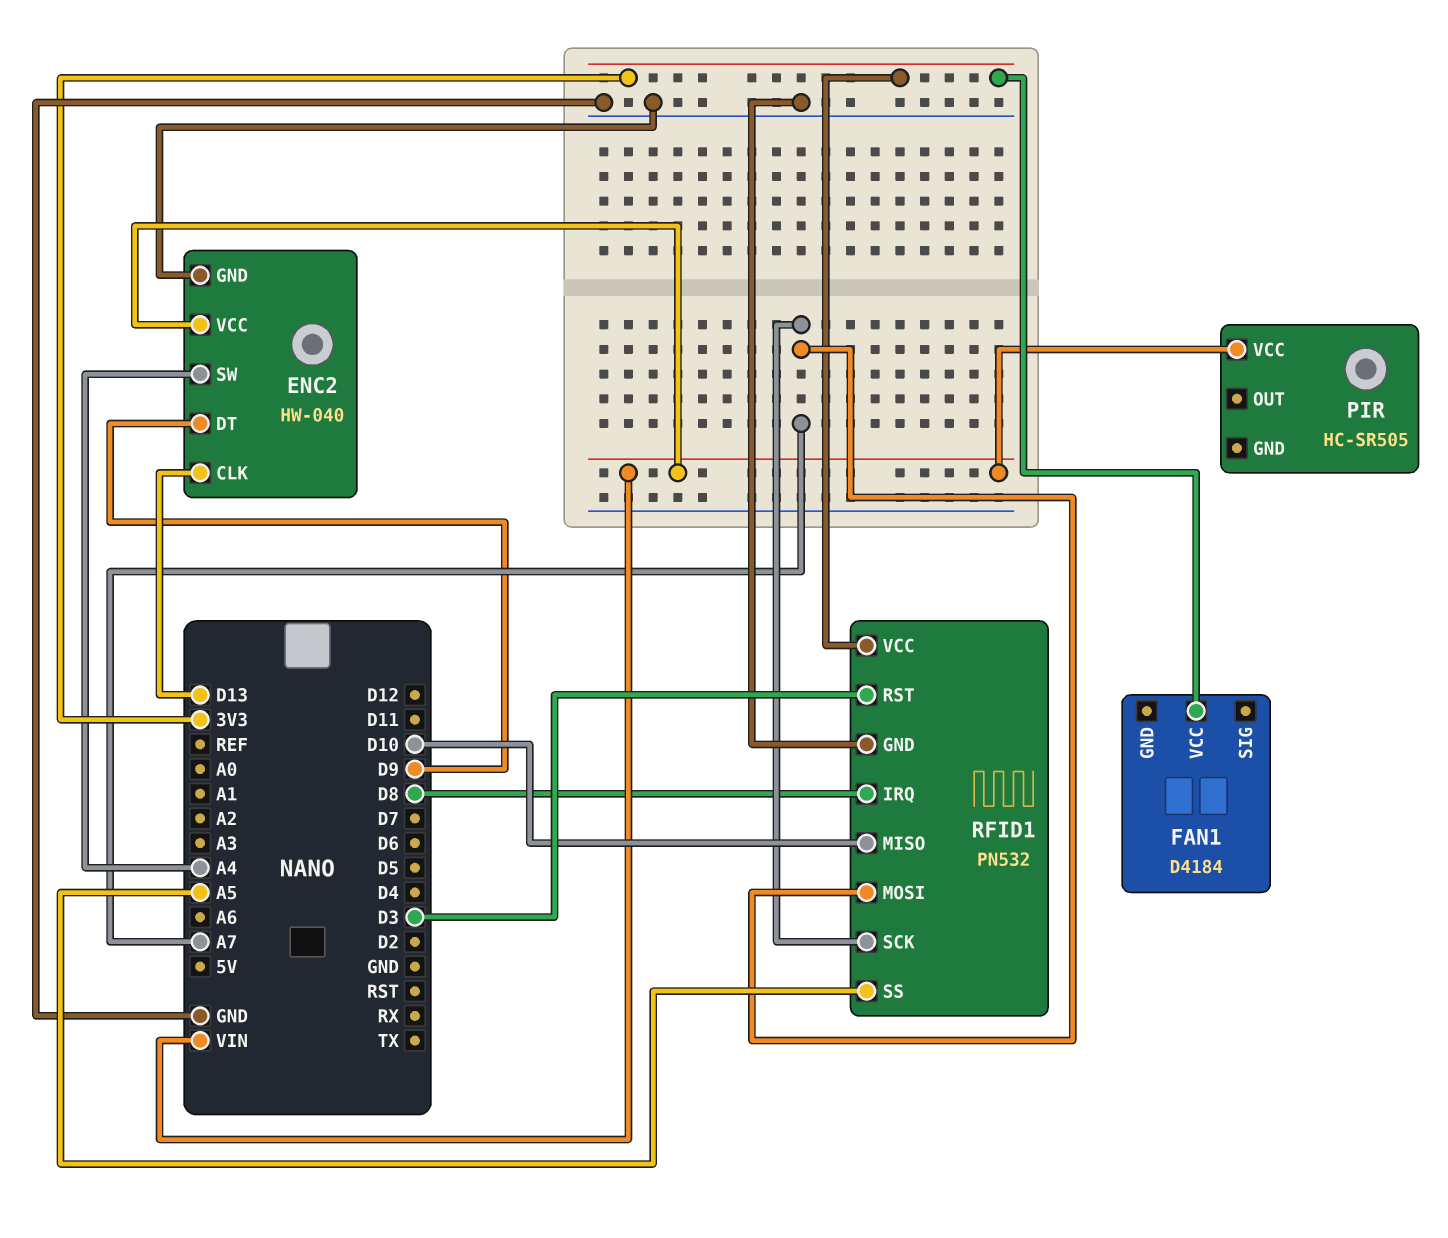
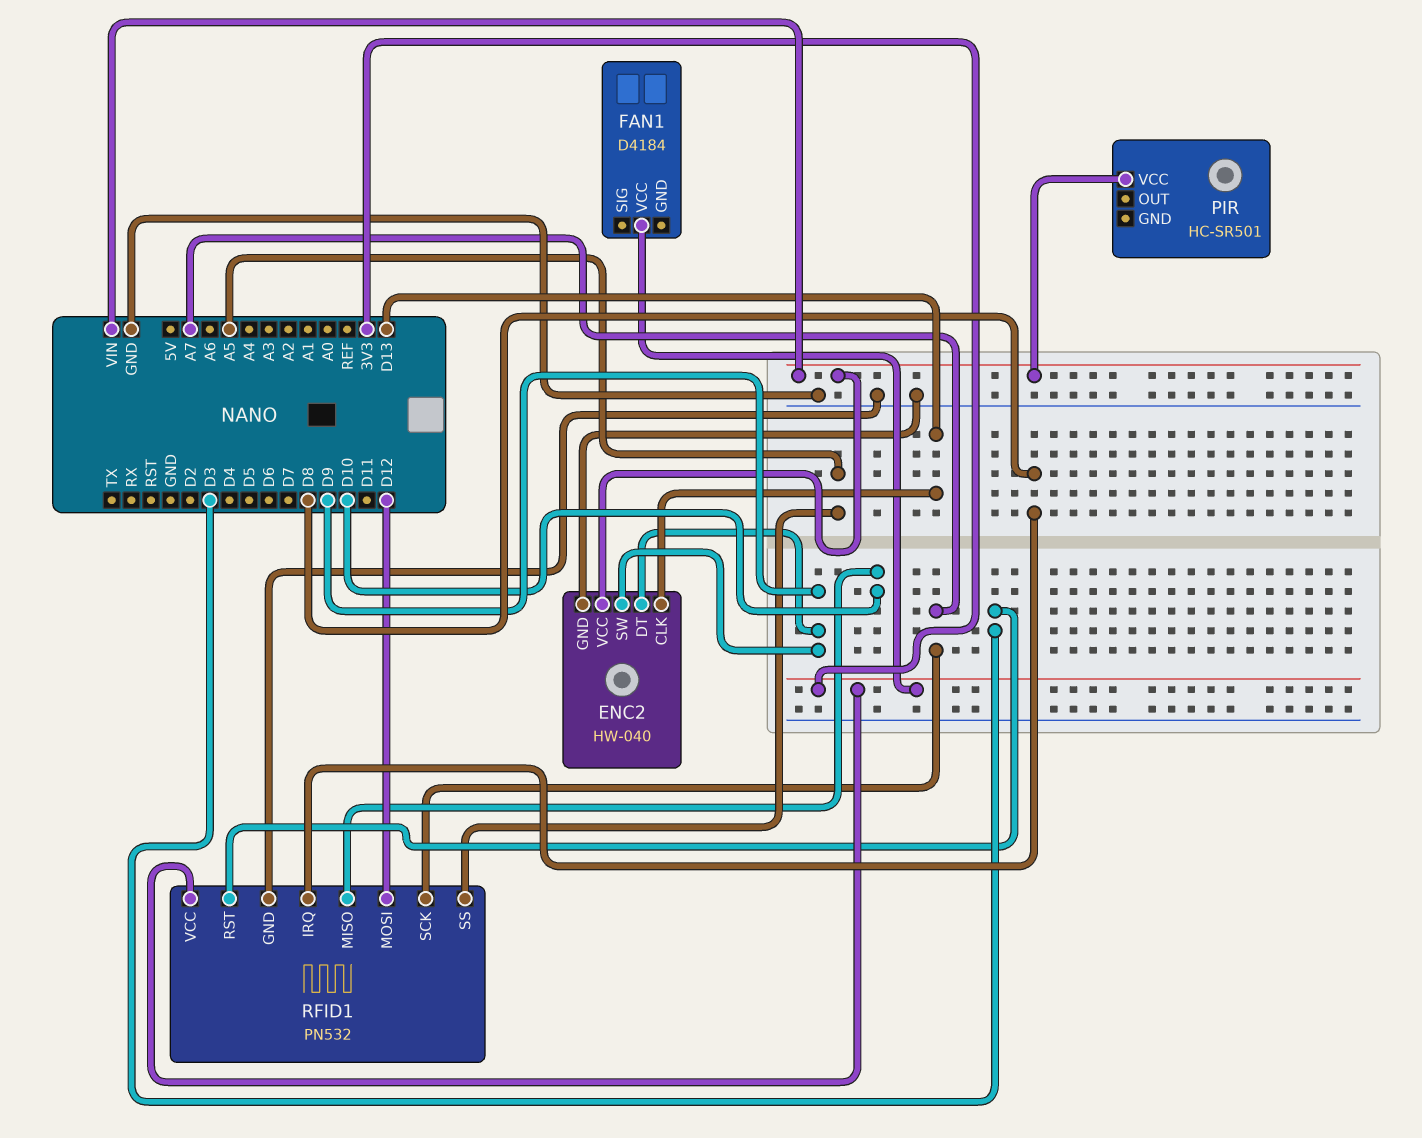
ENC2 pin SW: A4 -> D9
PIR: HC-SR505 -> HC-SR501
RFID1 pin MOSI: A7 -> D12

